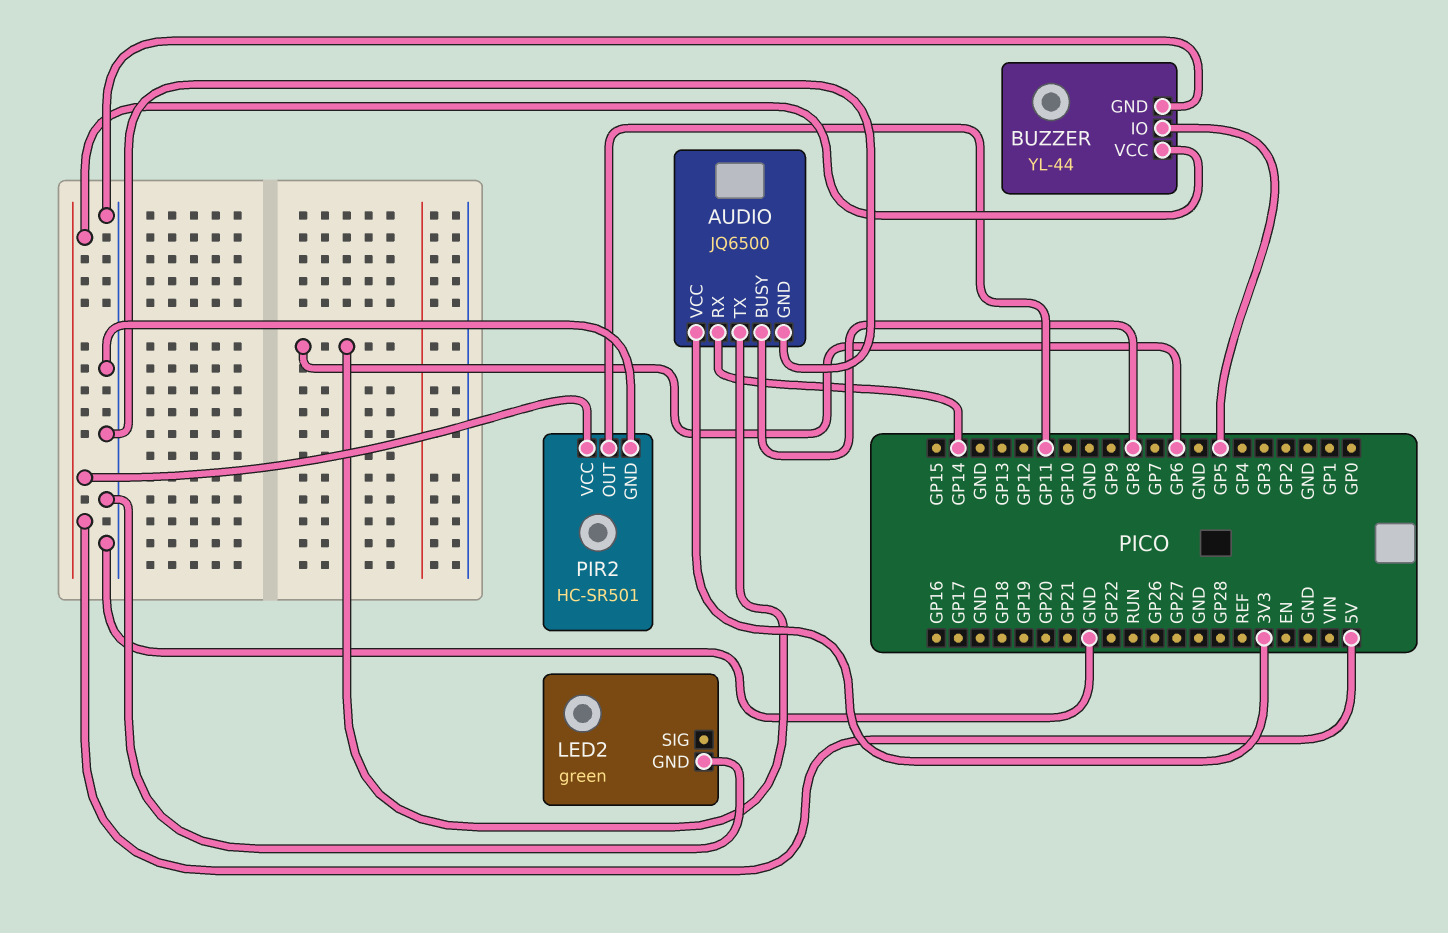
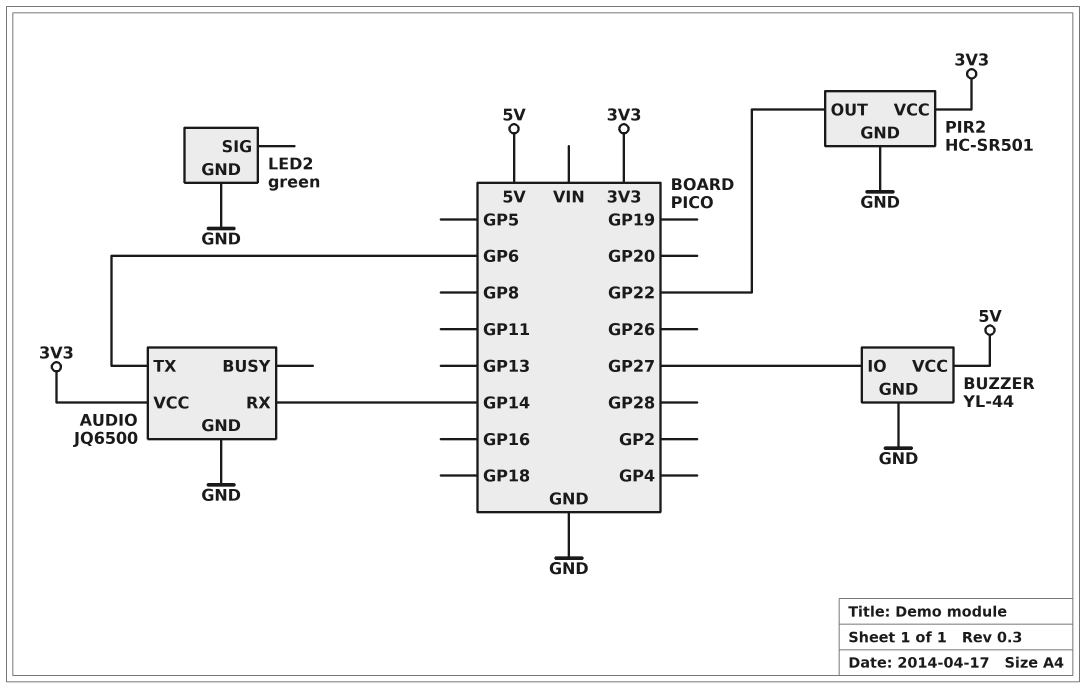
AUDIO pin BUSY: GP8 -> none
BUZZER pin IO: GP5 -> GP27
PIR2 pin OUT: GP11 -> GP22
PIR2 pin VCC: 5V -> 3V3

